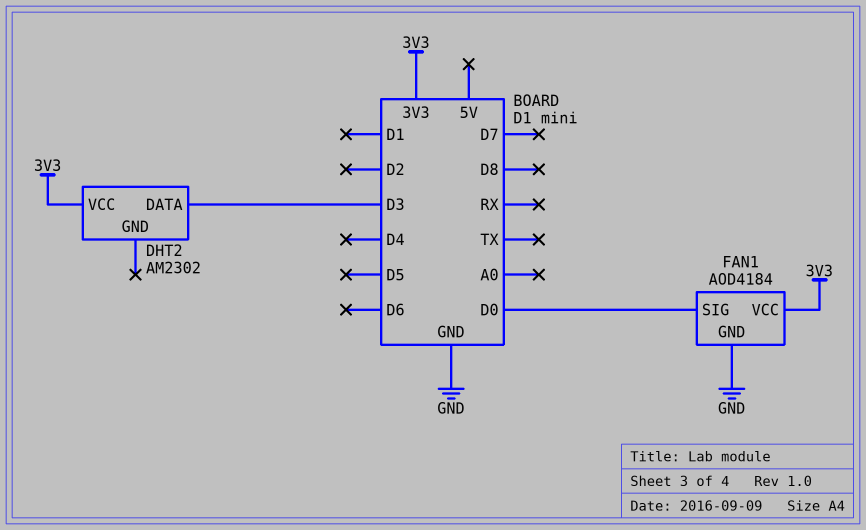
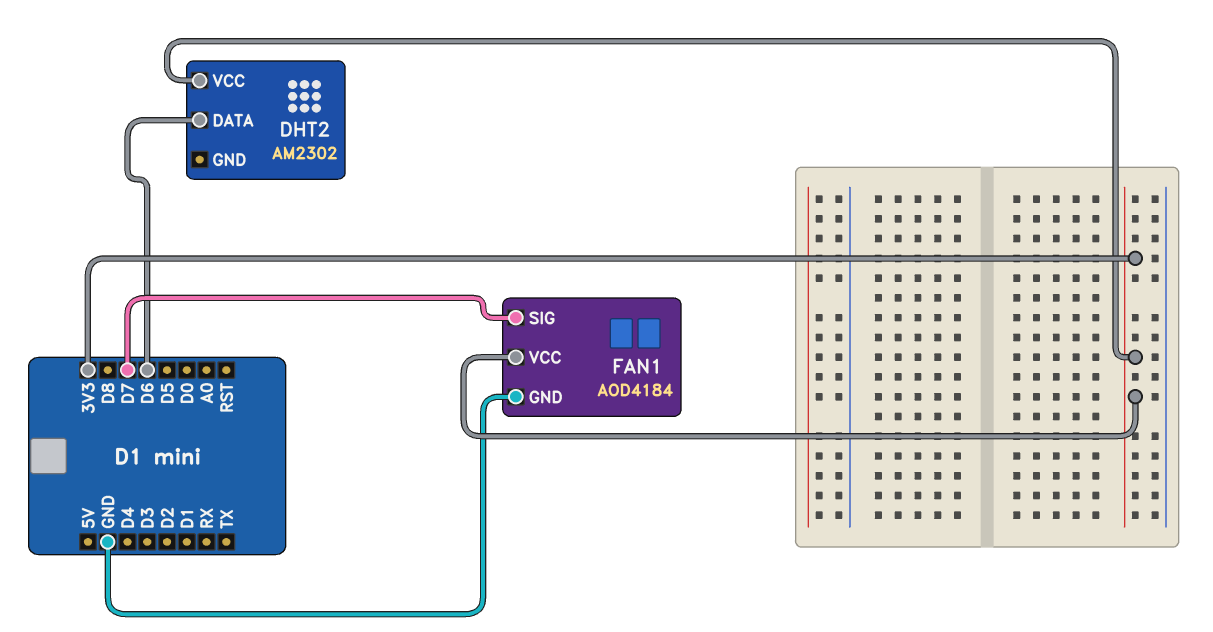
DHT2 pin DATA: D3 -> D6
FAN1 pin SIG: D0 -> D7

